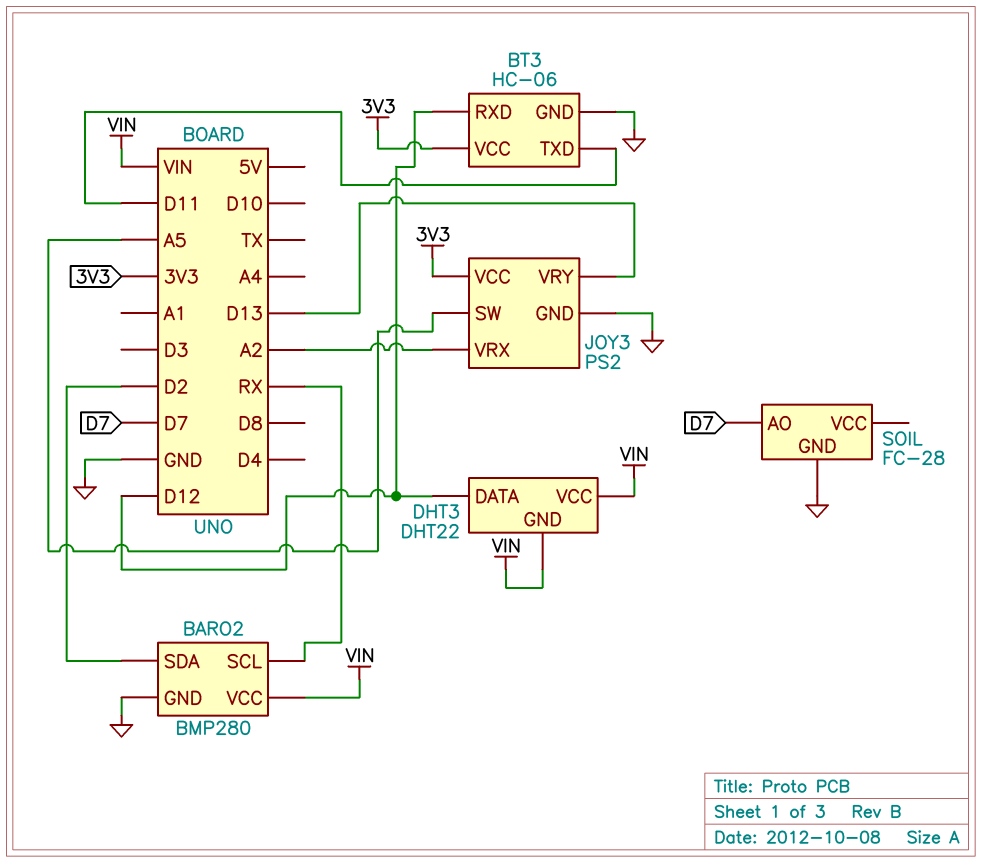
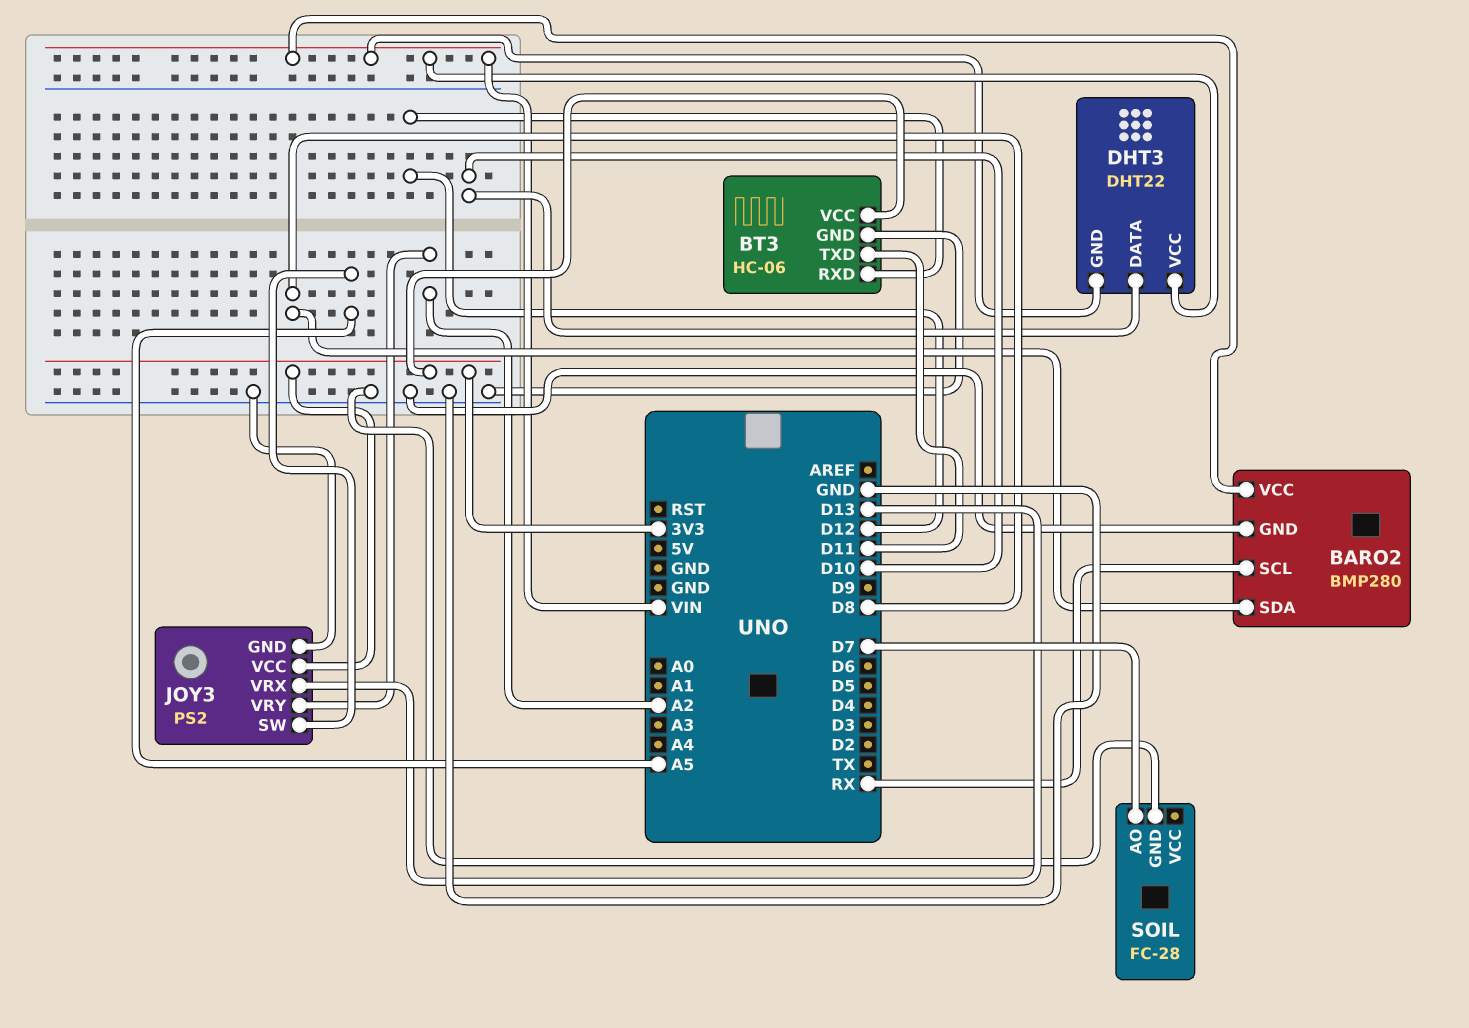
BARO2 pin SDA: D2 -> D8
DHT3 pin DATA: D12 -> D10
JOY3 pin VRX: A2 -> D13
JOY3 pin VRY: D13 -> A2

